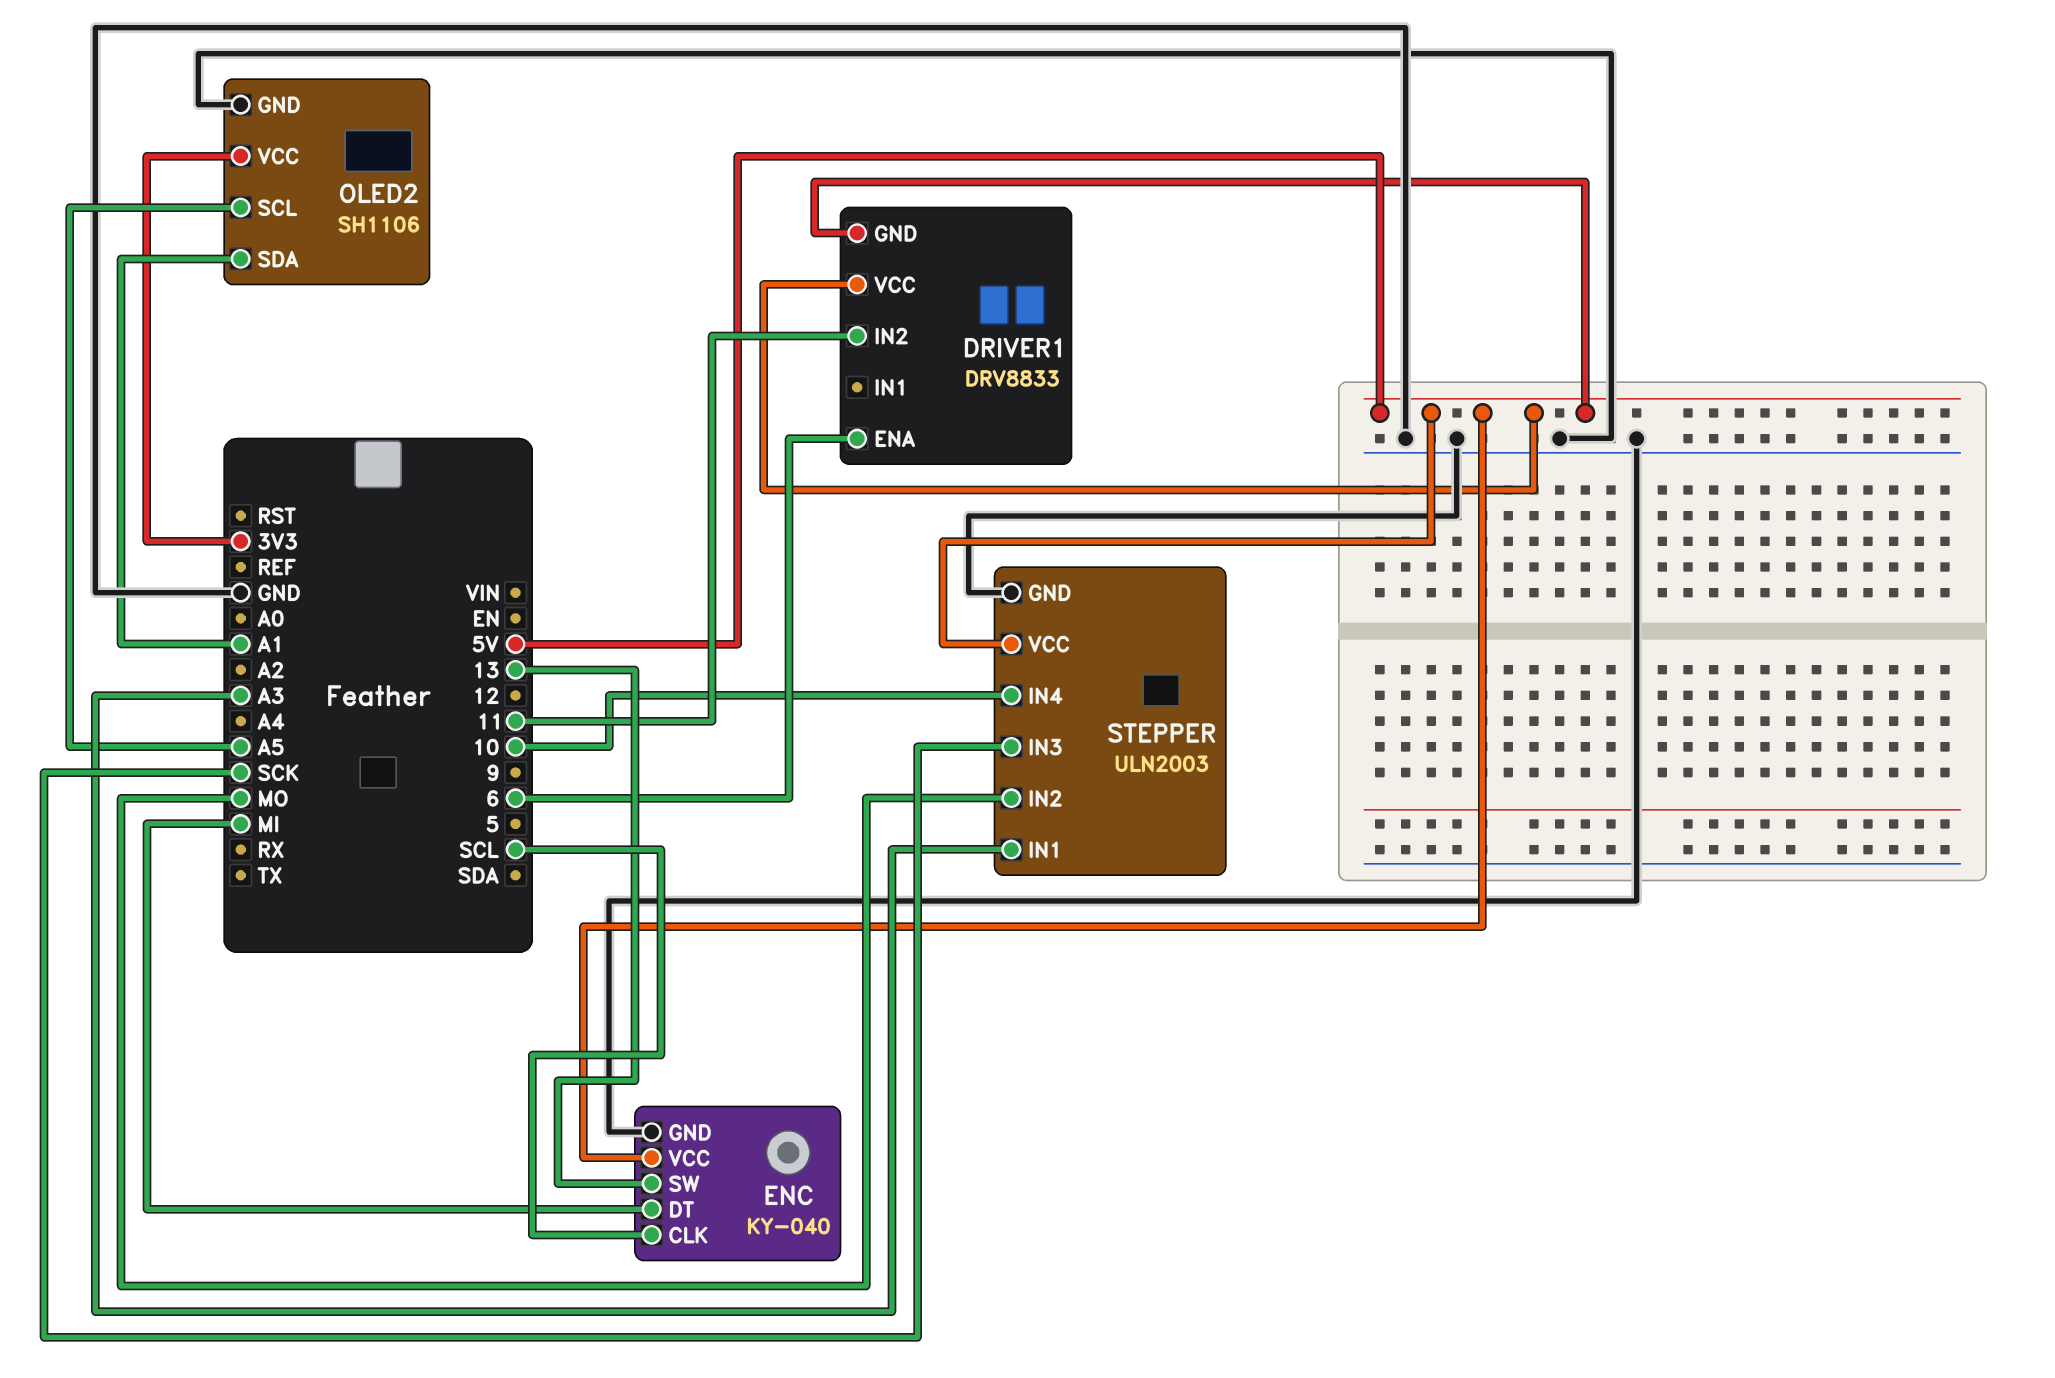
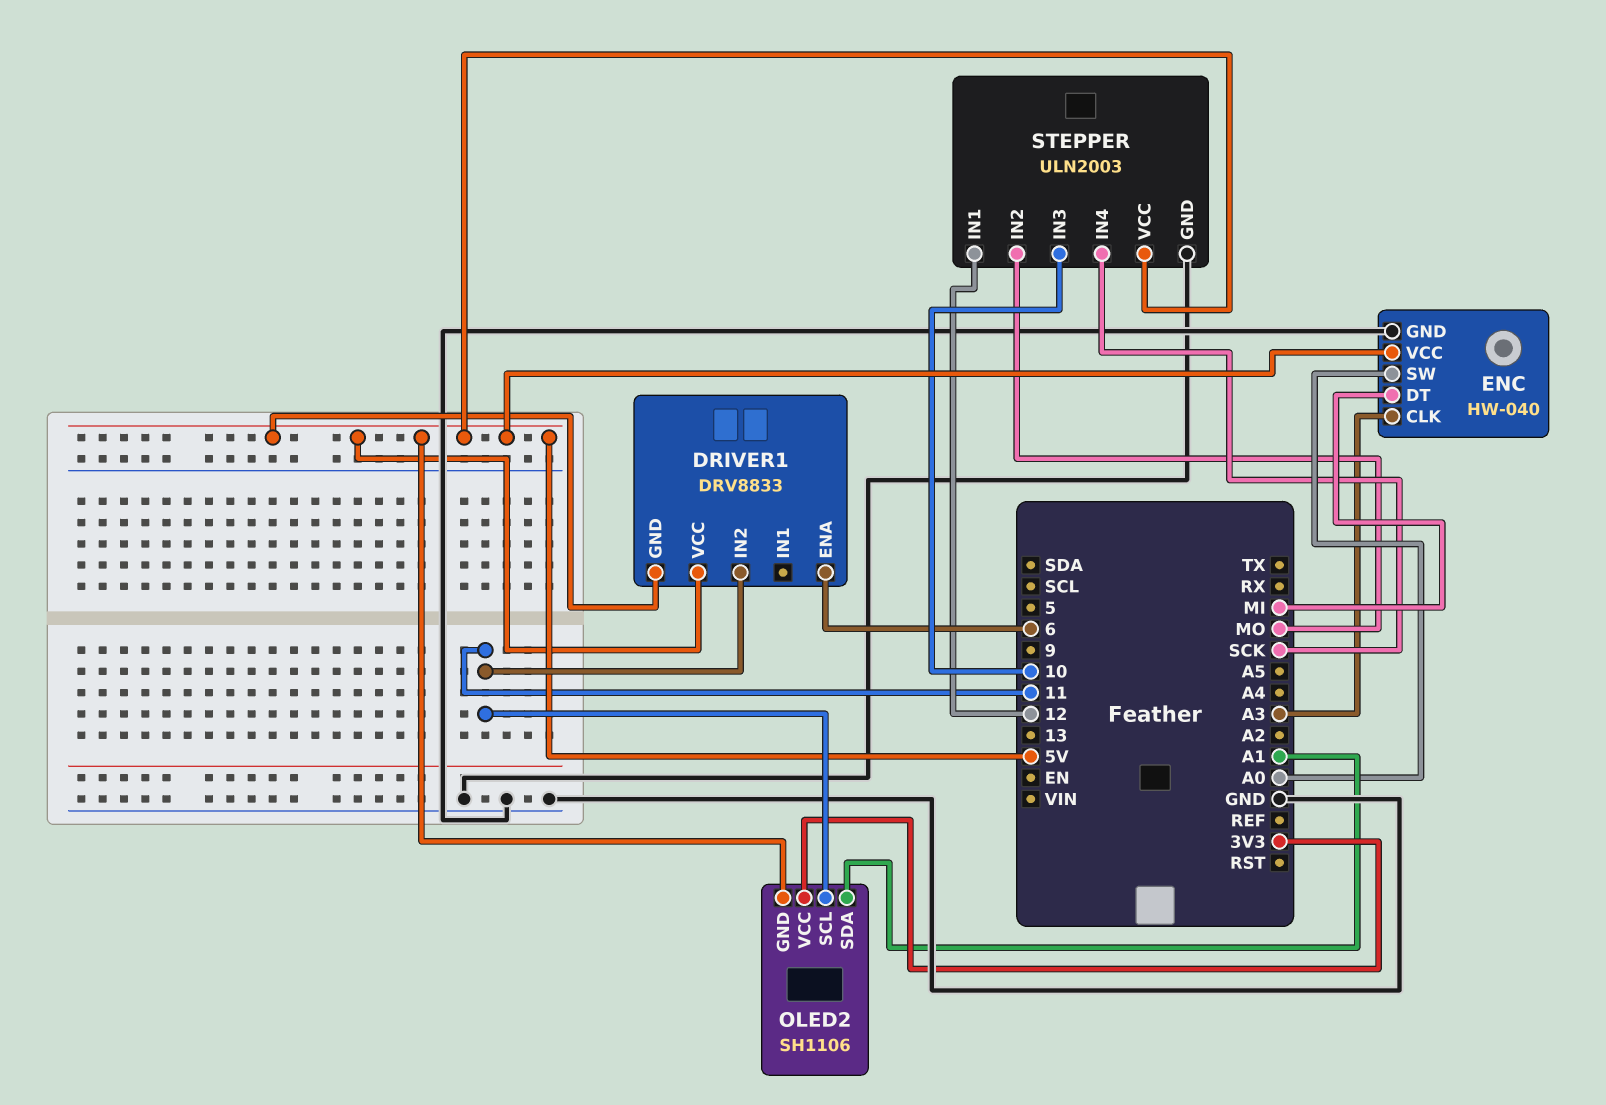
ENC: KY-040 -> HW-040
ENC pin CLK: SCL -> A3
ENC pin SW: 13 -> A0
OLED2 pin GND: GND -> 5V
OLED2 pin SCL: A5 -> 11
STEPPER pin IN1: A3 -> 12
STEPPER pin IN3: SCK -> 10
STEPPER pin IN4: 10 -> SCK

